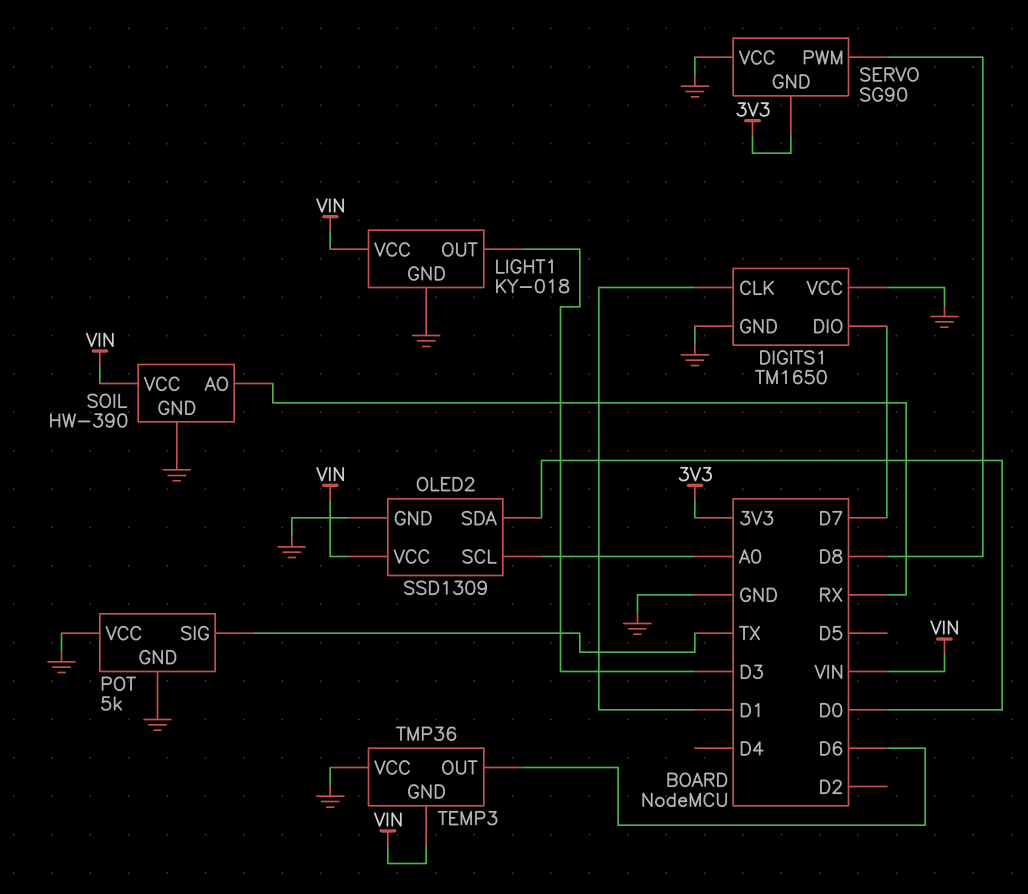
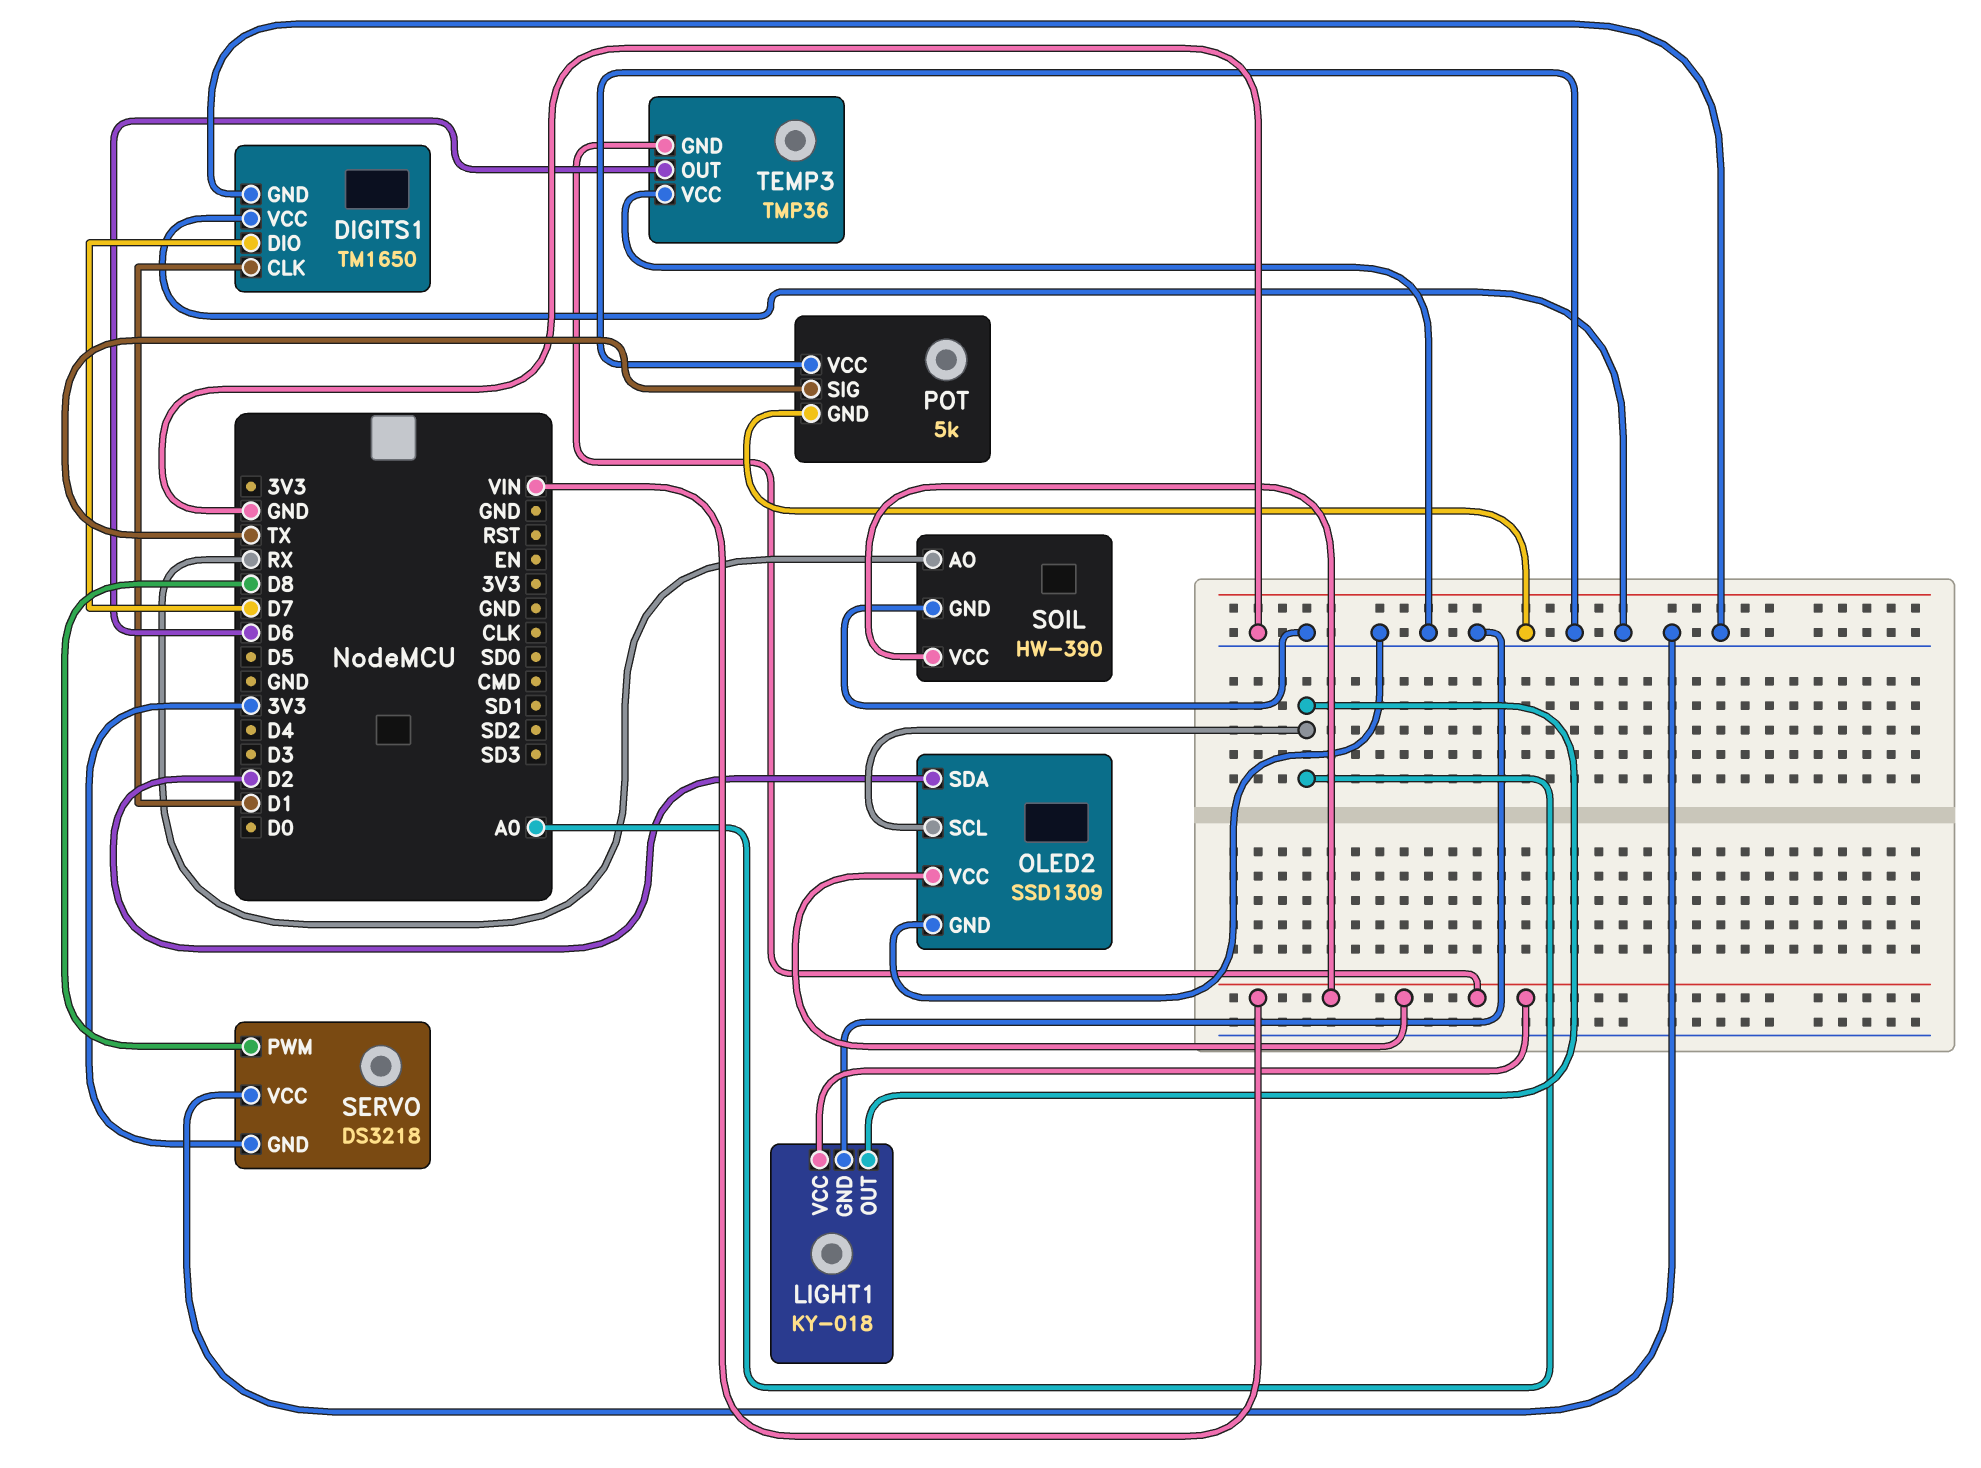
LIGHT1 pin OUT: D3 -> A0
OLED2 pin SDA: D0 -> D2
SERVO: SG90 -> DS3218

